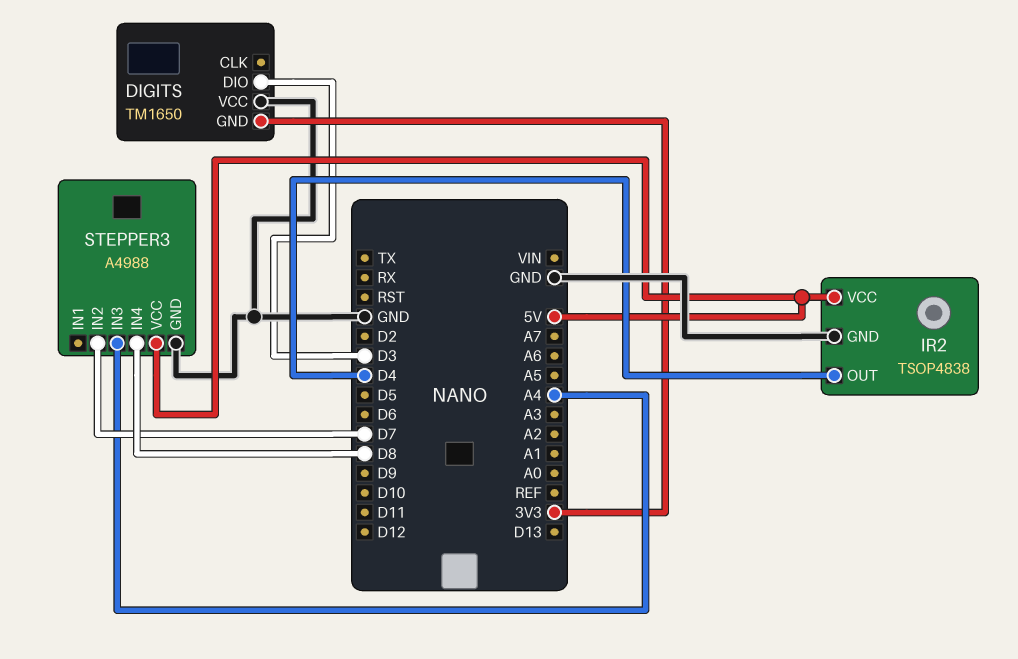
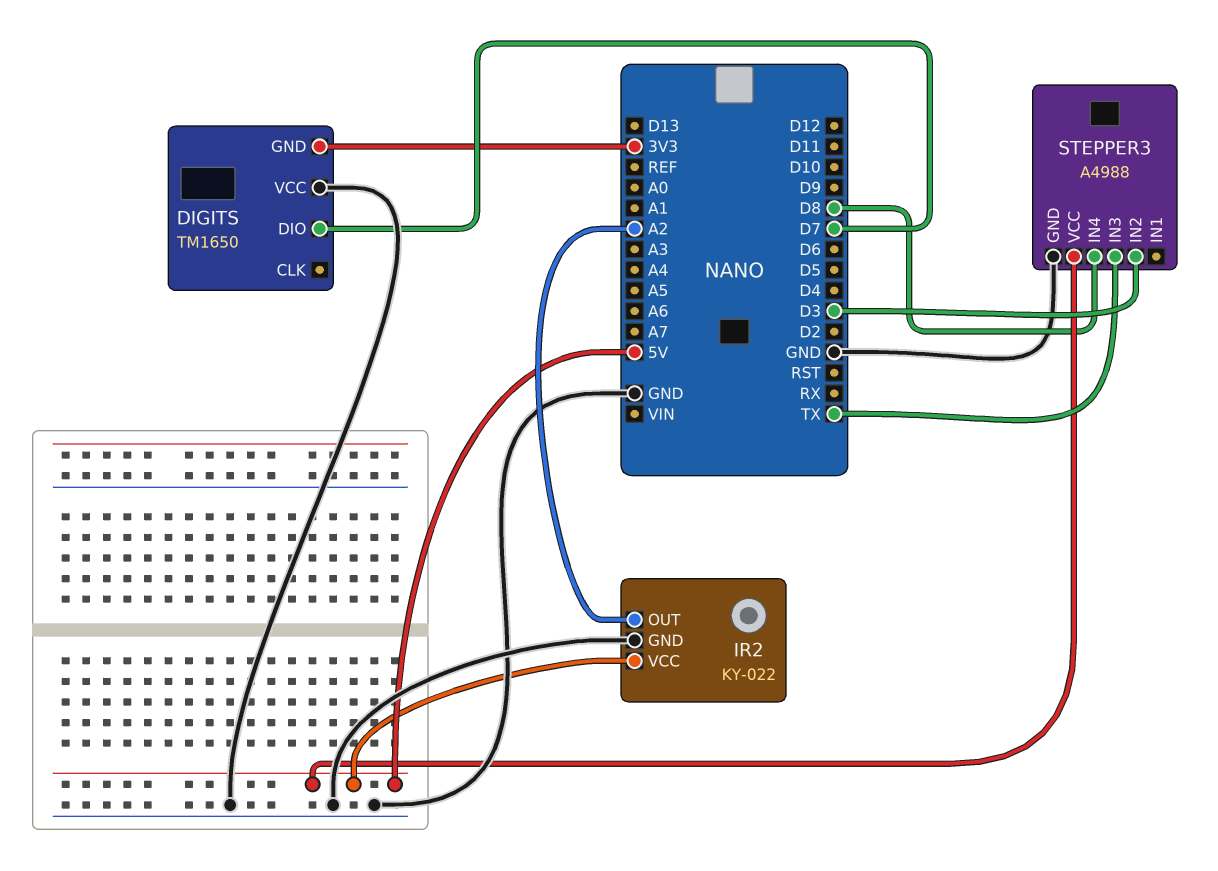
DIGITS pin DIO: D3 -> D7
IR2: TSOP4838 -> KY-022
IR2 pin OUT: D4 -> A2
STEPPER3 pin IN2: D7 -> D3
STEPPER3 pin IN3: A4 -> TX

